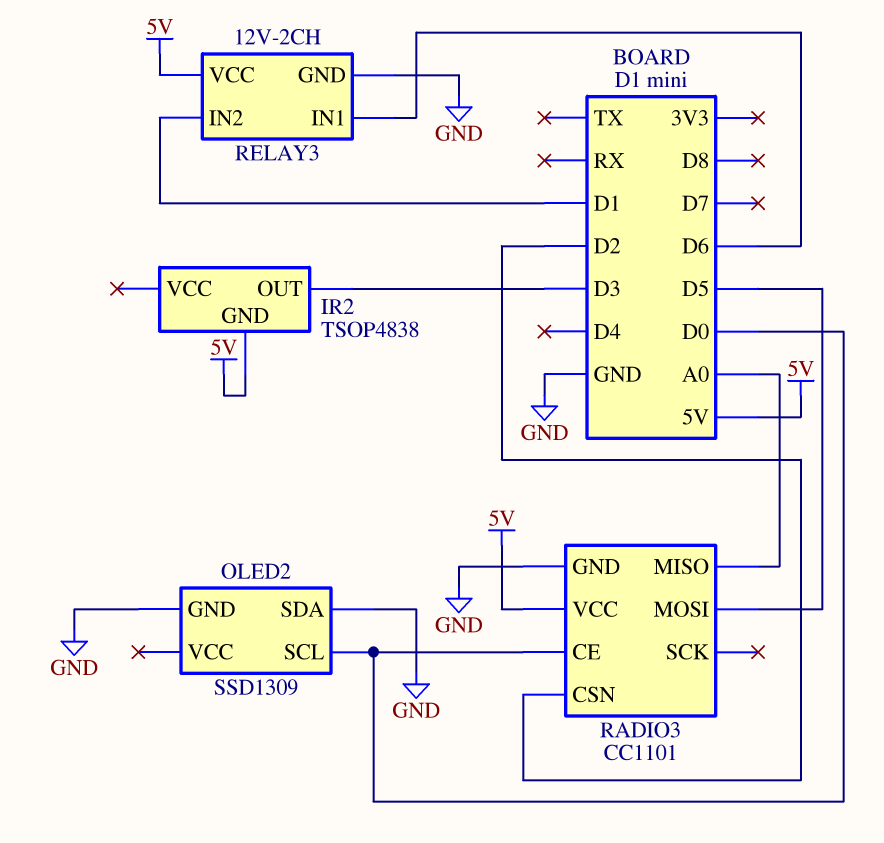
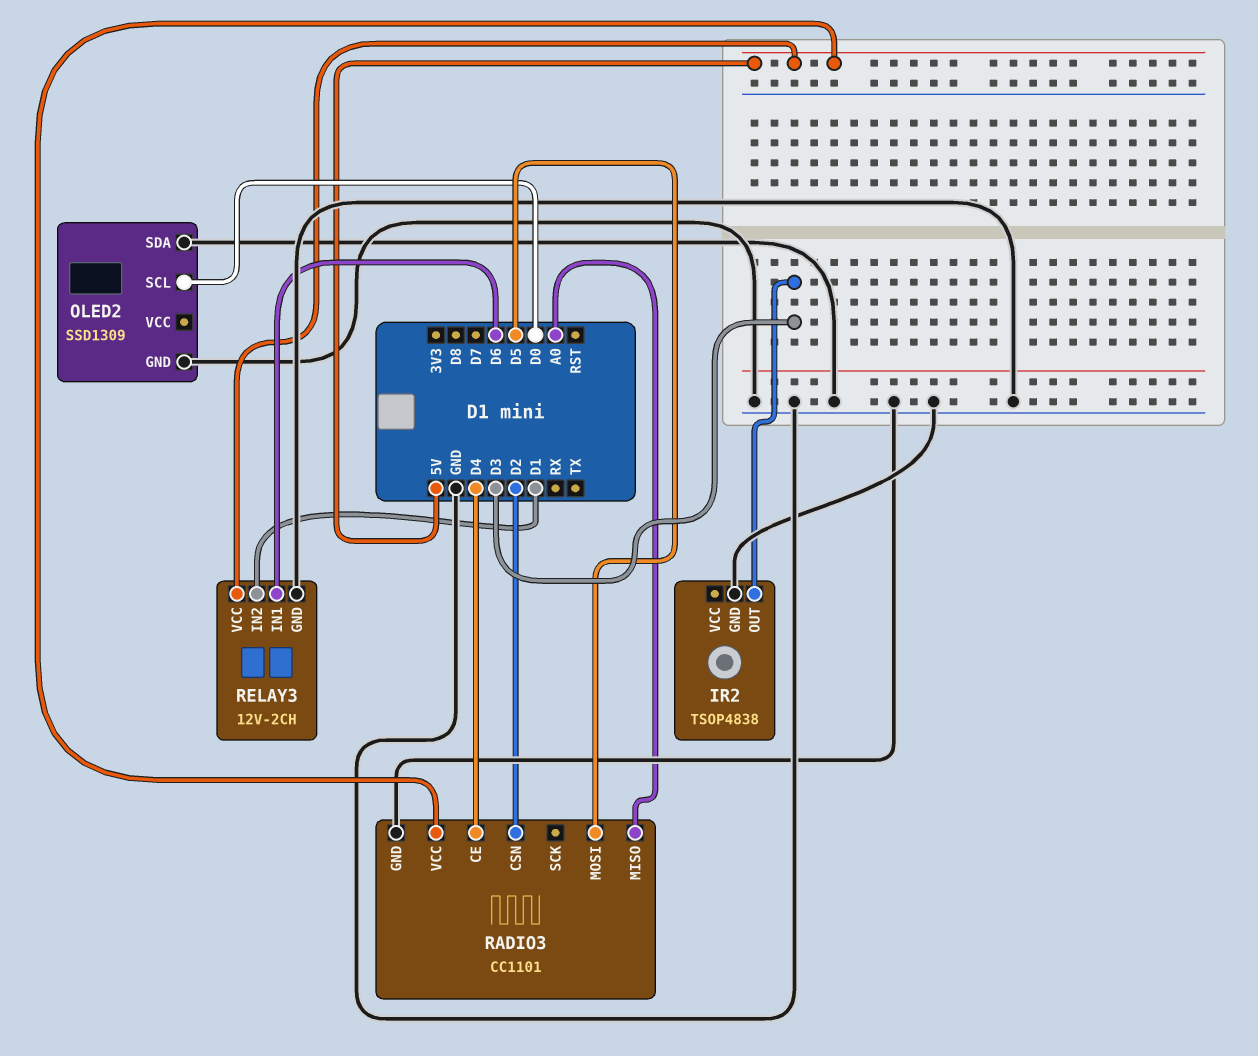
IR2 pin GND: 5V -> GND
RADIO3 pin CE: D0 -> D4

